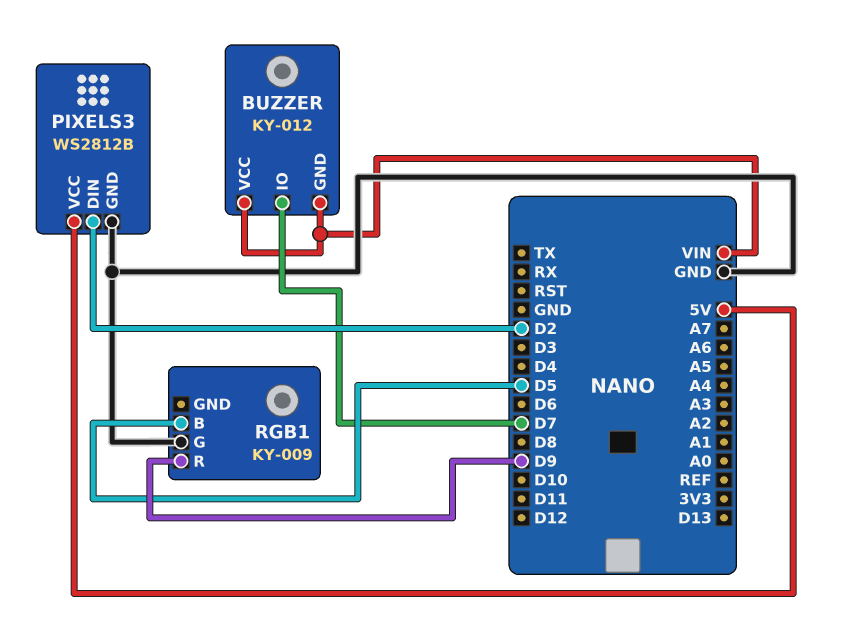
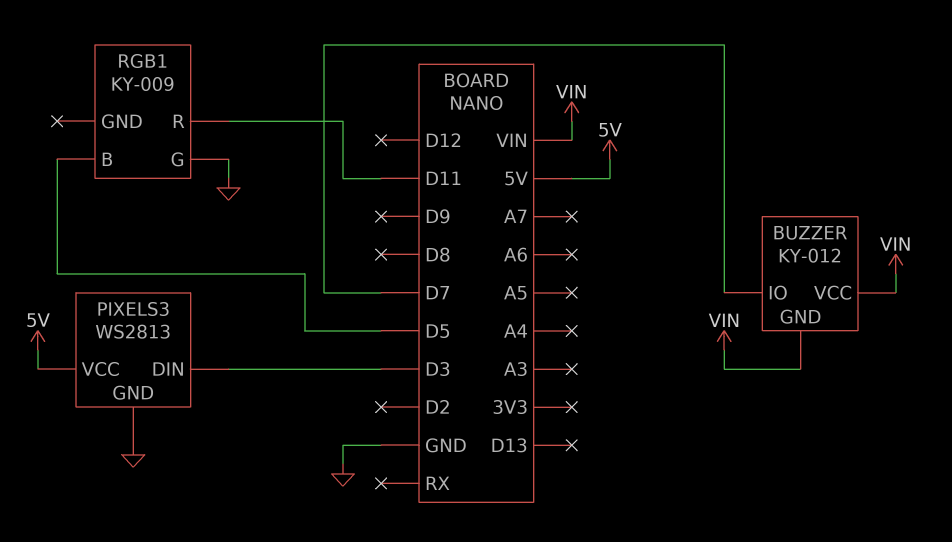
PIXELS3: WS2812B -> WS2813
PIXELS3 pin DIN: D2 -> D3
RGB1 pin R: D9 -> D11

